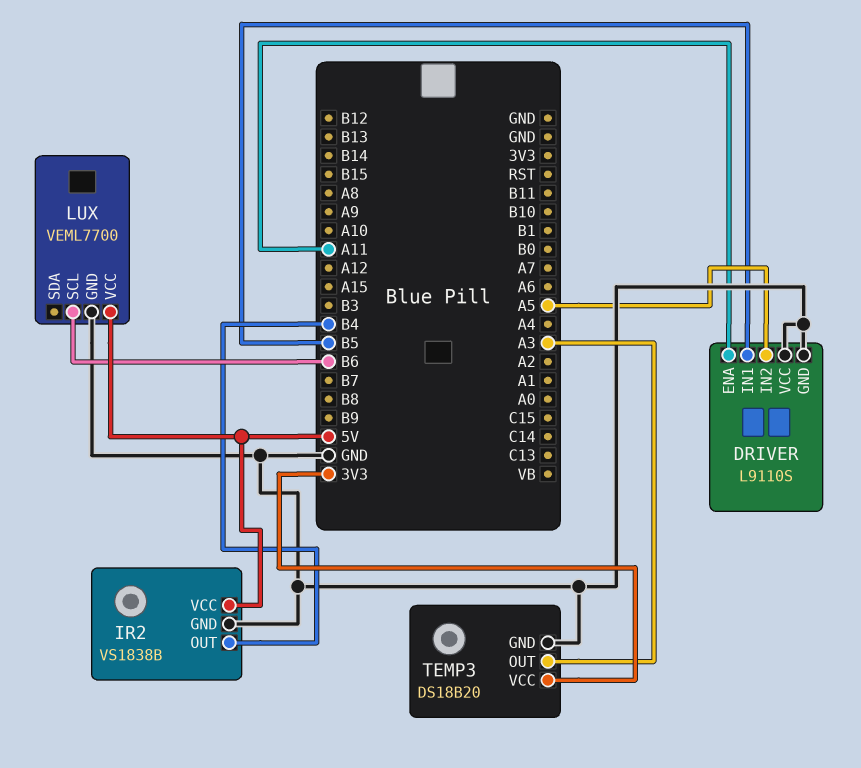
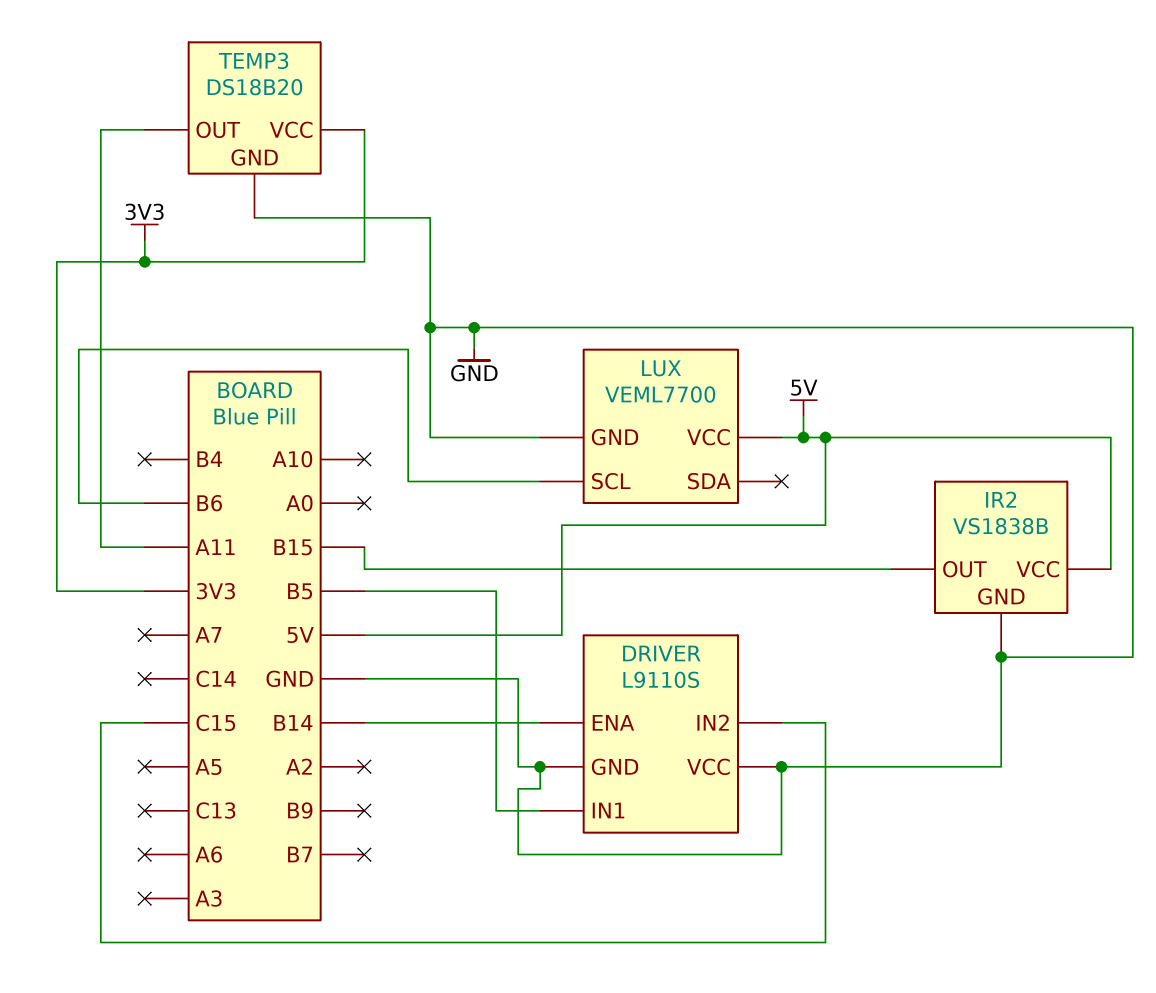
DRIVER pin ENA: A11 -> B14
DRIVER pin IN2: A5 -> C15
IR2 pin OUT: B4 -> B15
TEMP3 pin OUT: A3 -> A11

